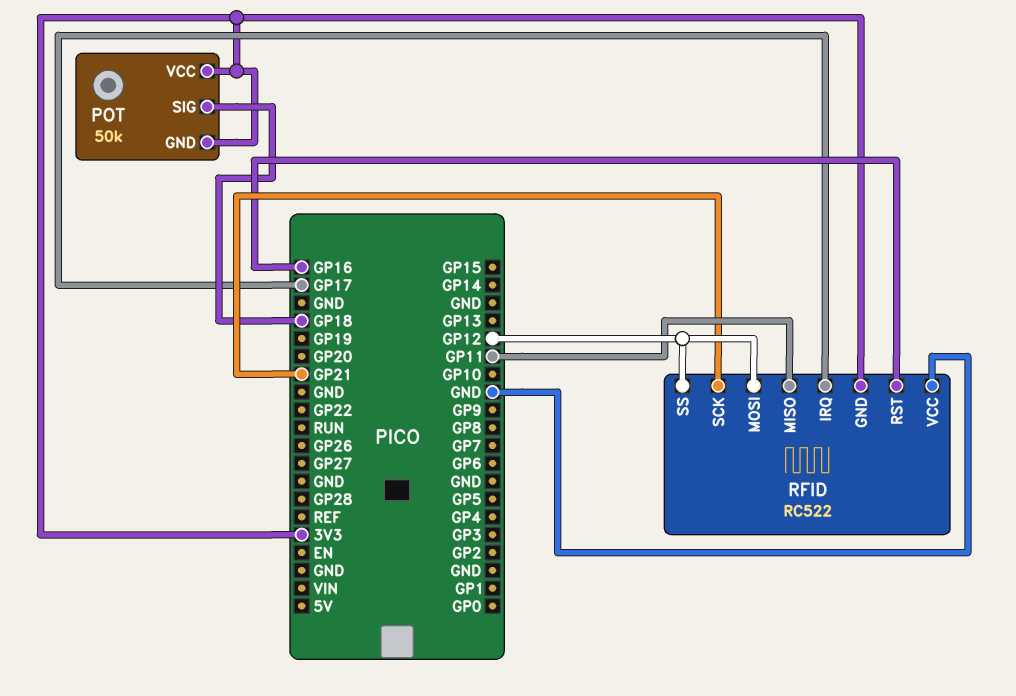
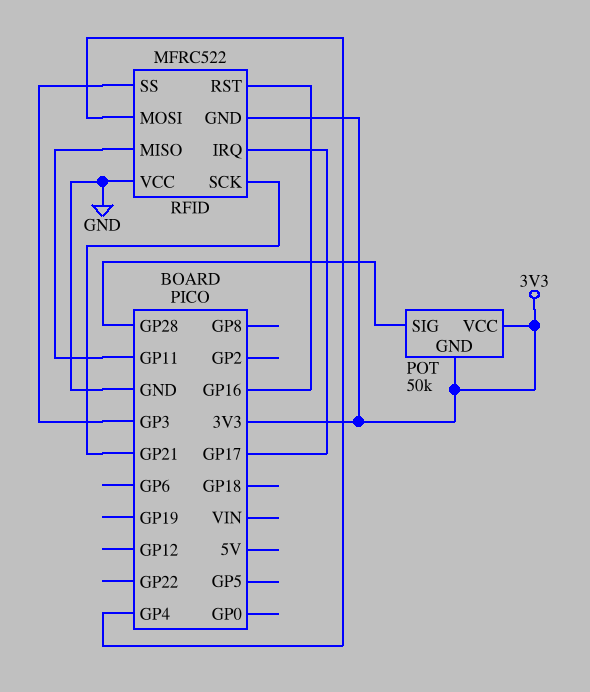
POT pin SIG: GP18 -> GP28
RFID: RC522 -> MFRC522
RFID pin MOSI: GP12 -> GP4
RFID pin SS: GP12 -> GP3

